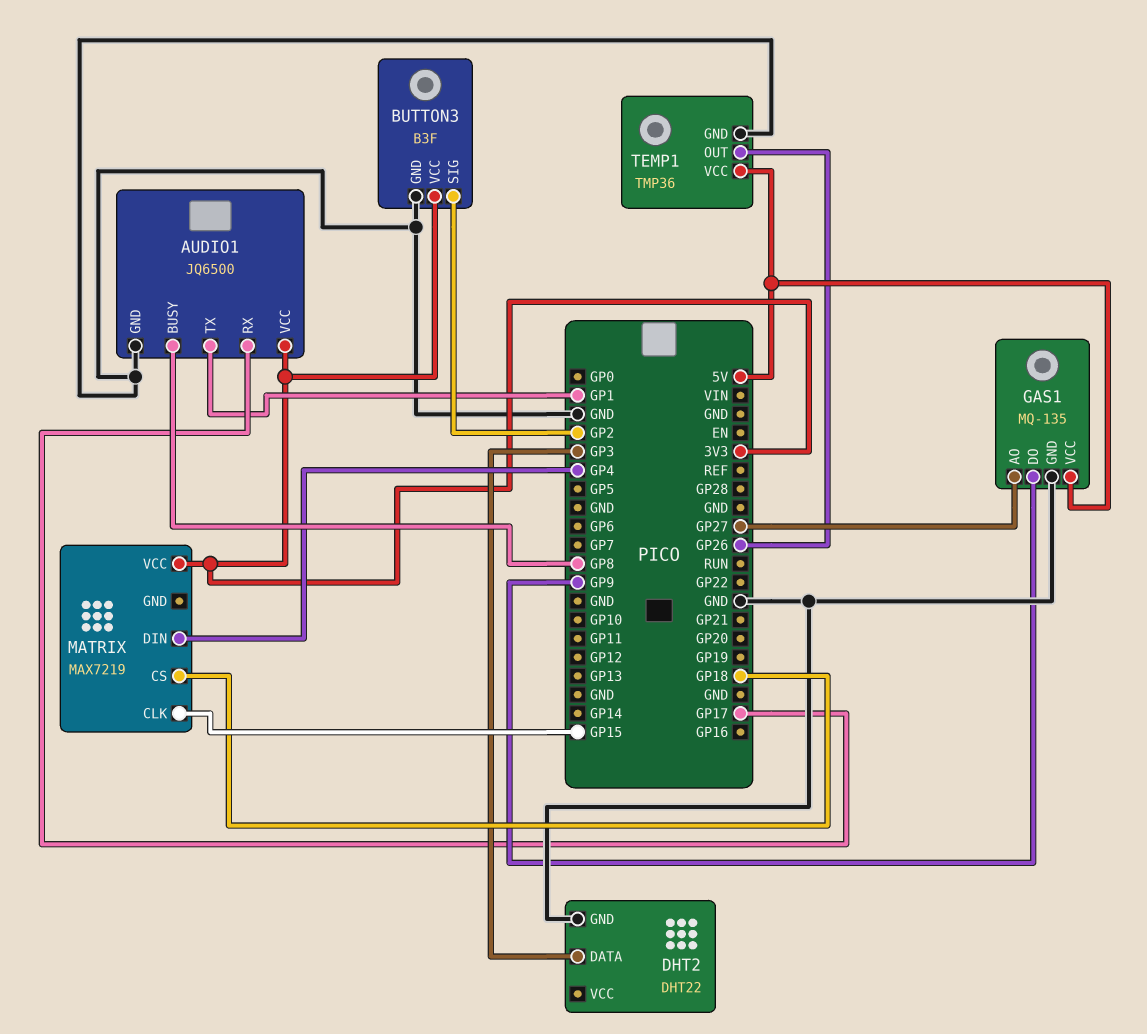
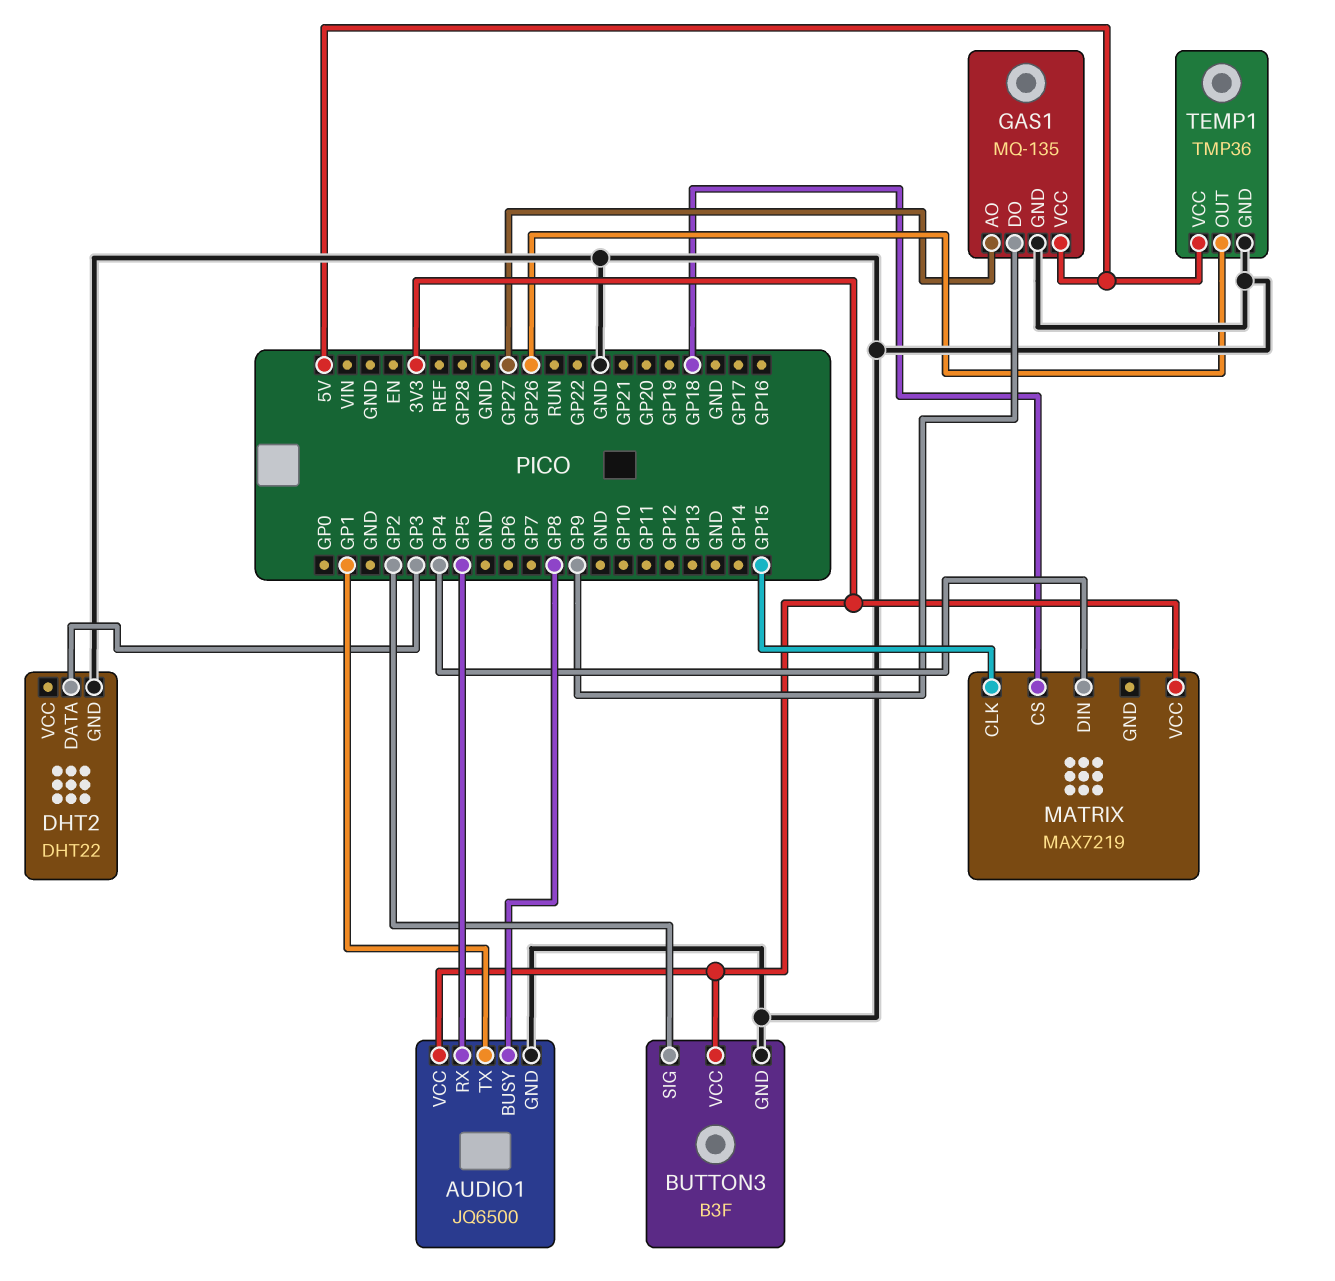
AUDIO1 pin RX: GP17 -> GP5

